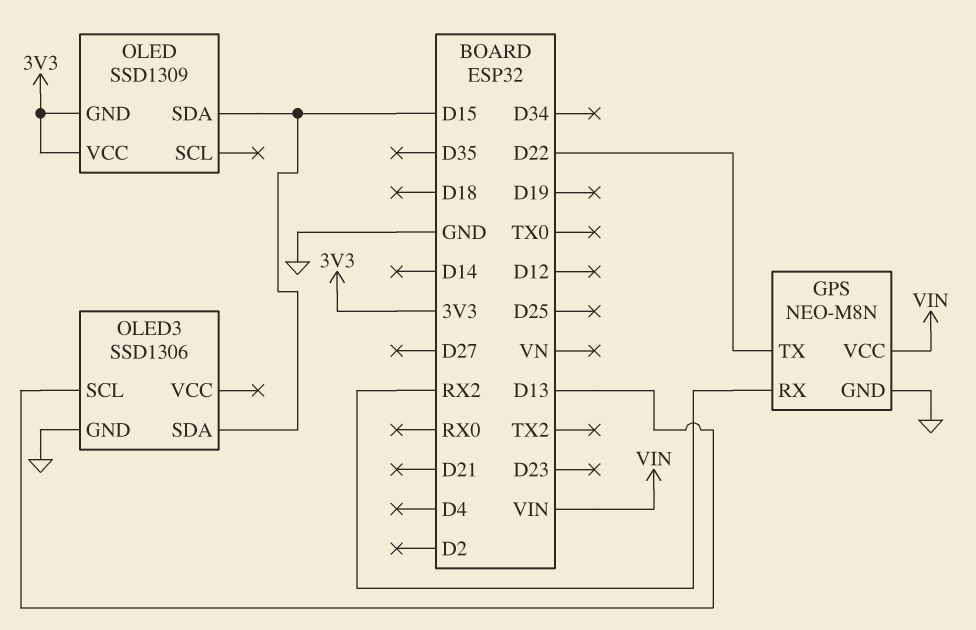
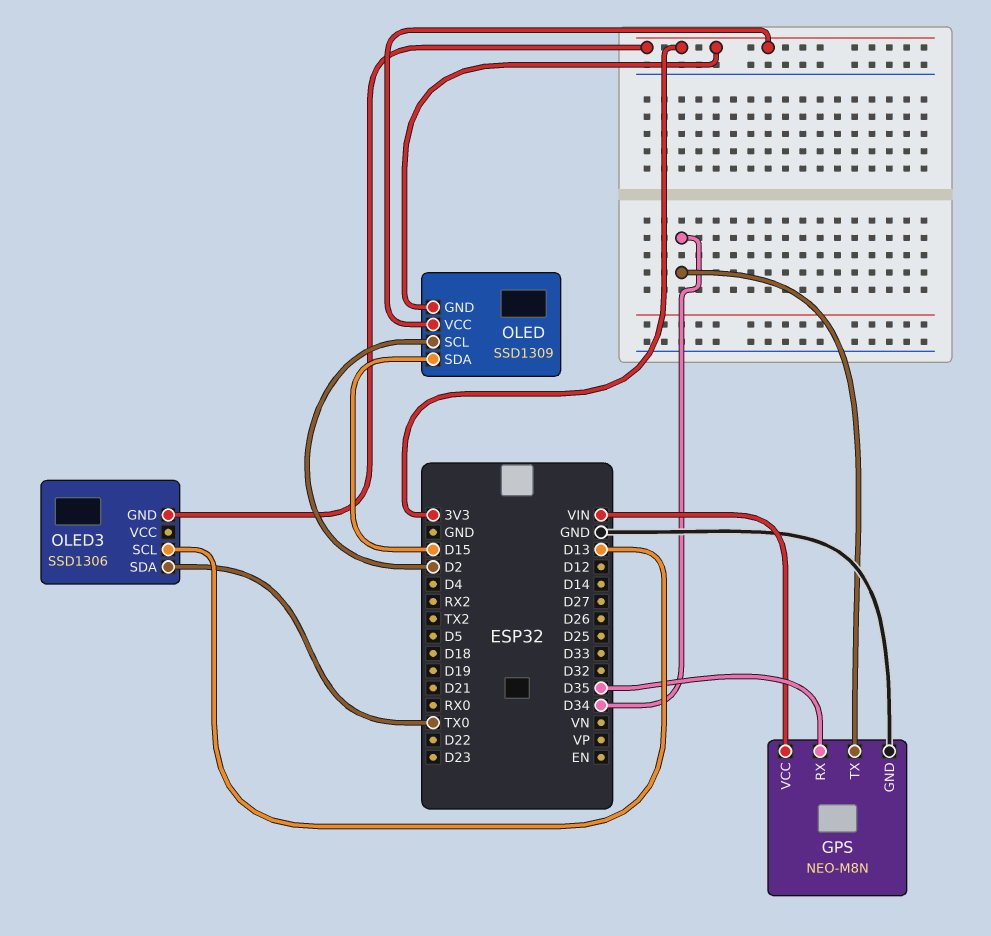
GPS pin RX: RX2 -> D35
GPS pin TX: D22 -> D34
OLED pin SCL: none -> D2
OLED3 pin GND: GND -> 3V3
OLED3 pin SDA: D15 -> TX0

